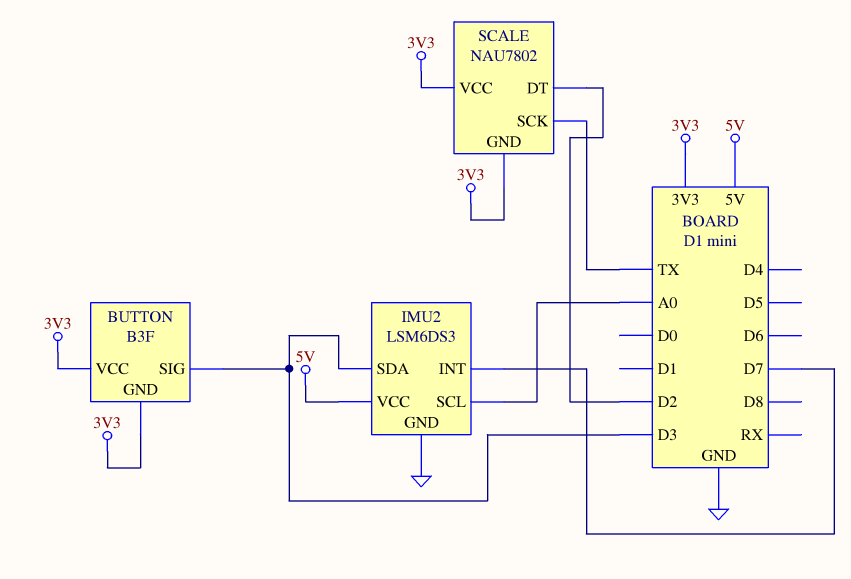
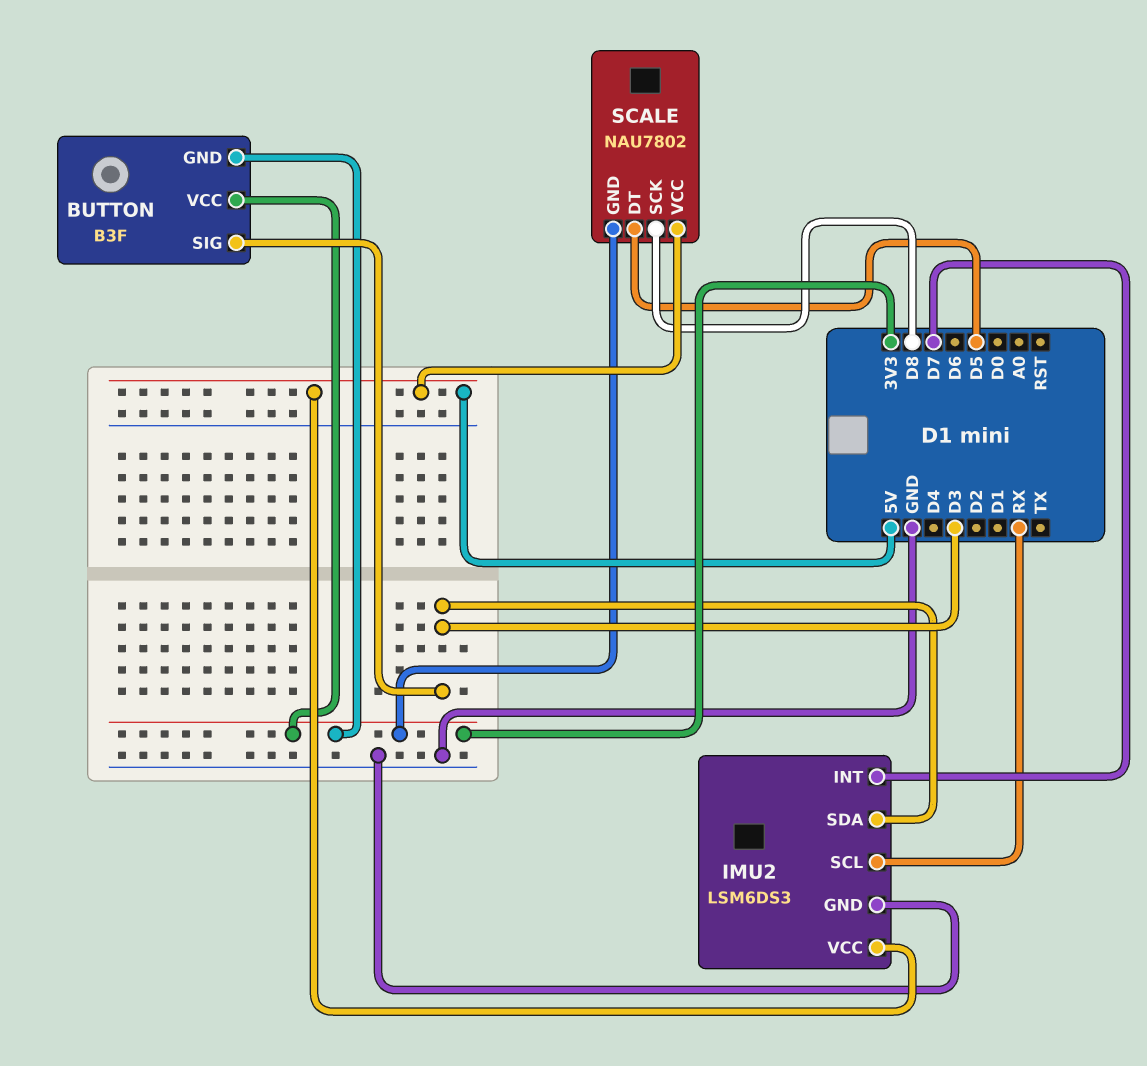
IMU2 pin SCL: A0 -> RX
SCALE pin DT: D2 -> D5
SCALE pin SCK: TX -> D8
SCALE pin VCC: 3V3 -> 5V

